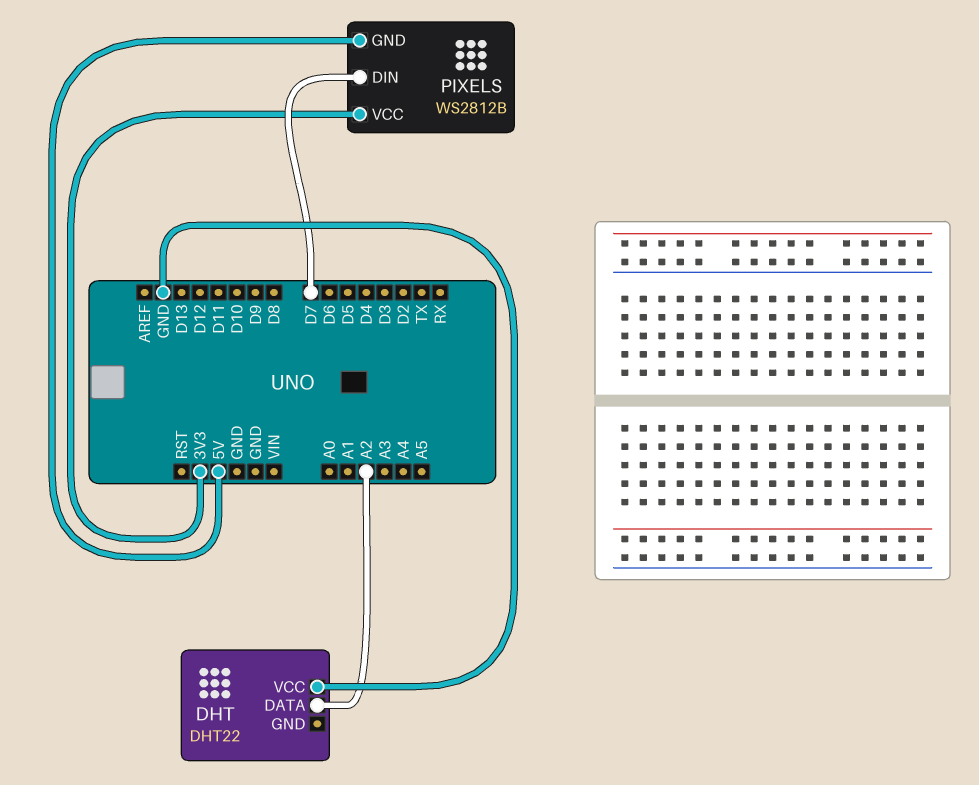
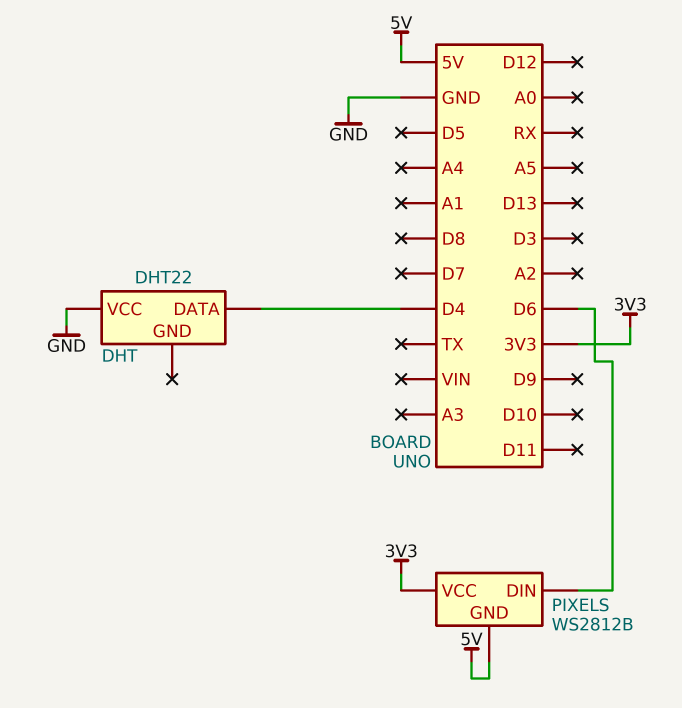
DHT pin DATA: A2 -> D4
PIXELS pin DIN: D7 -> D6

